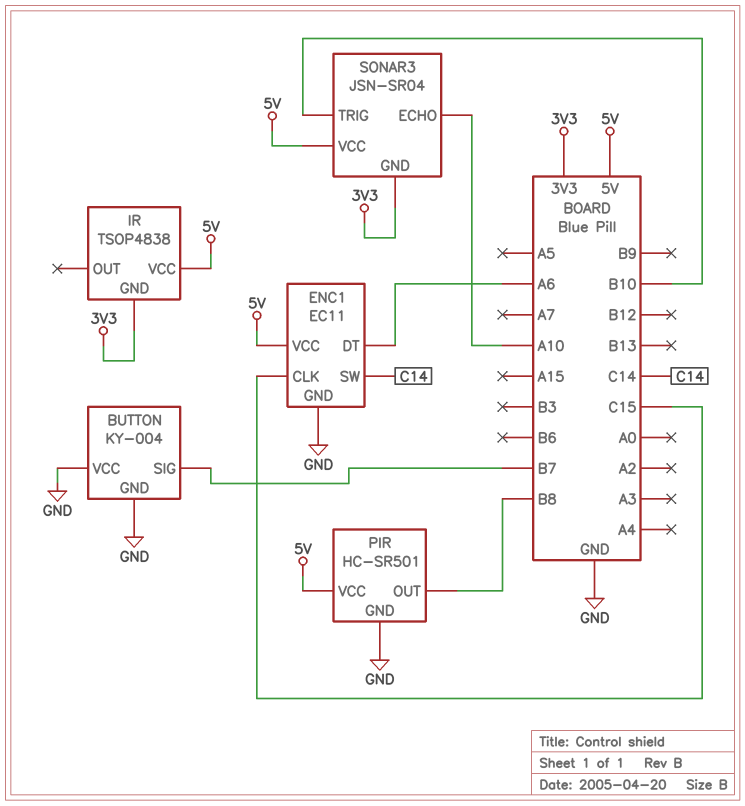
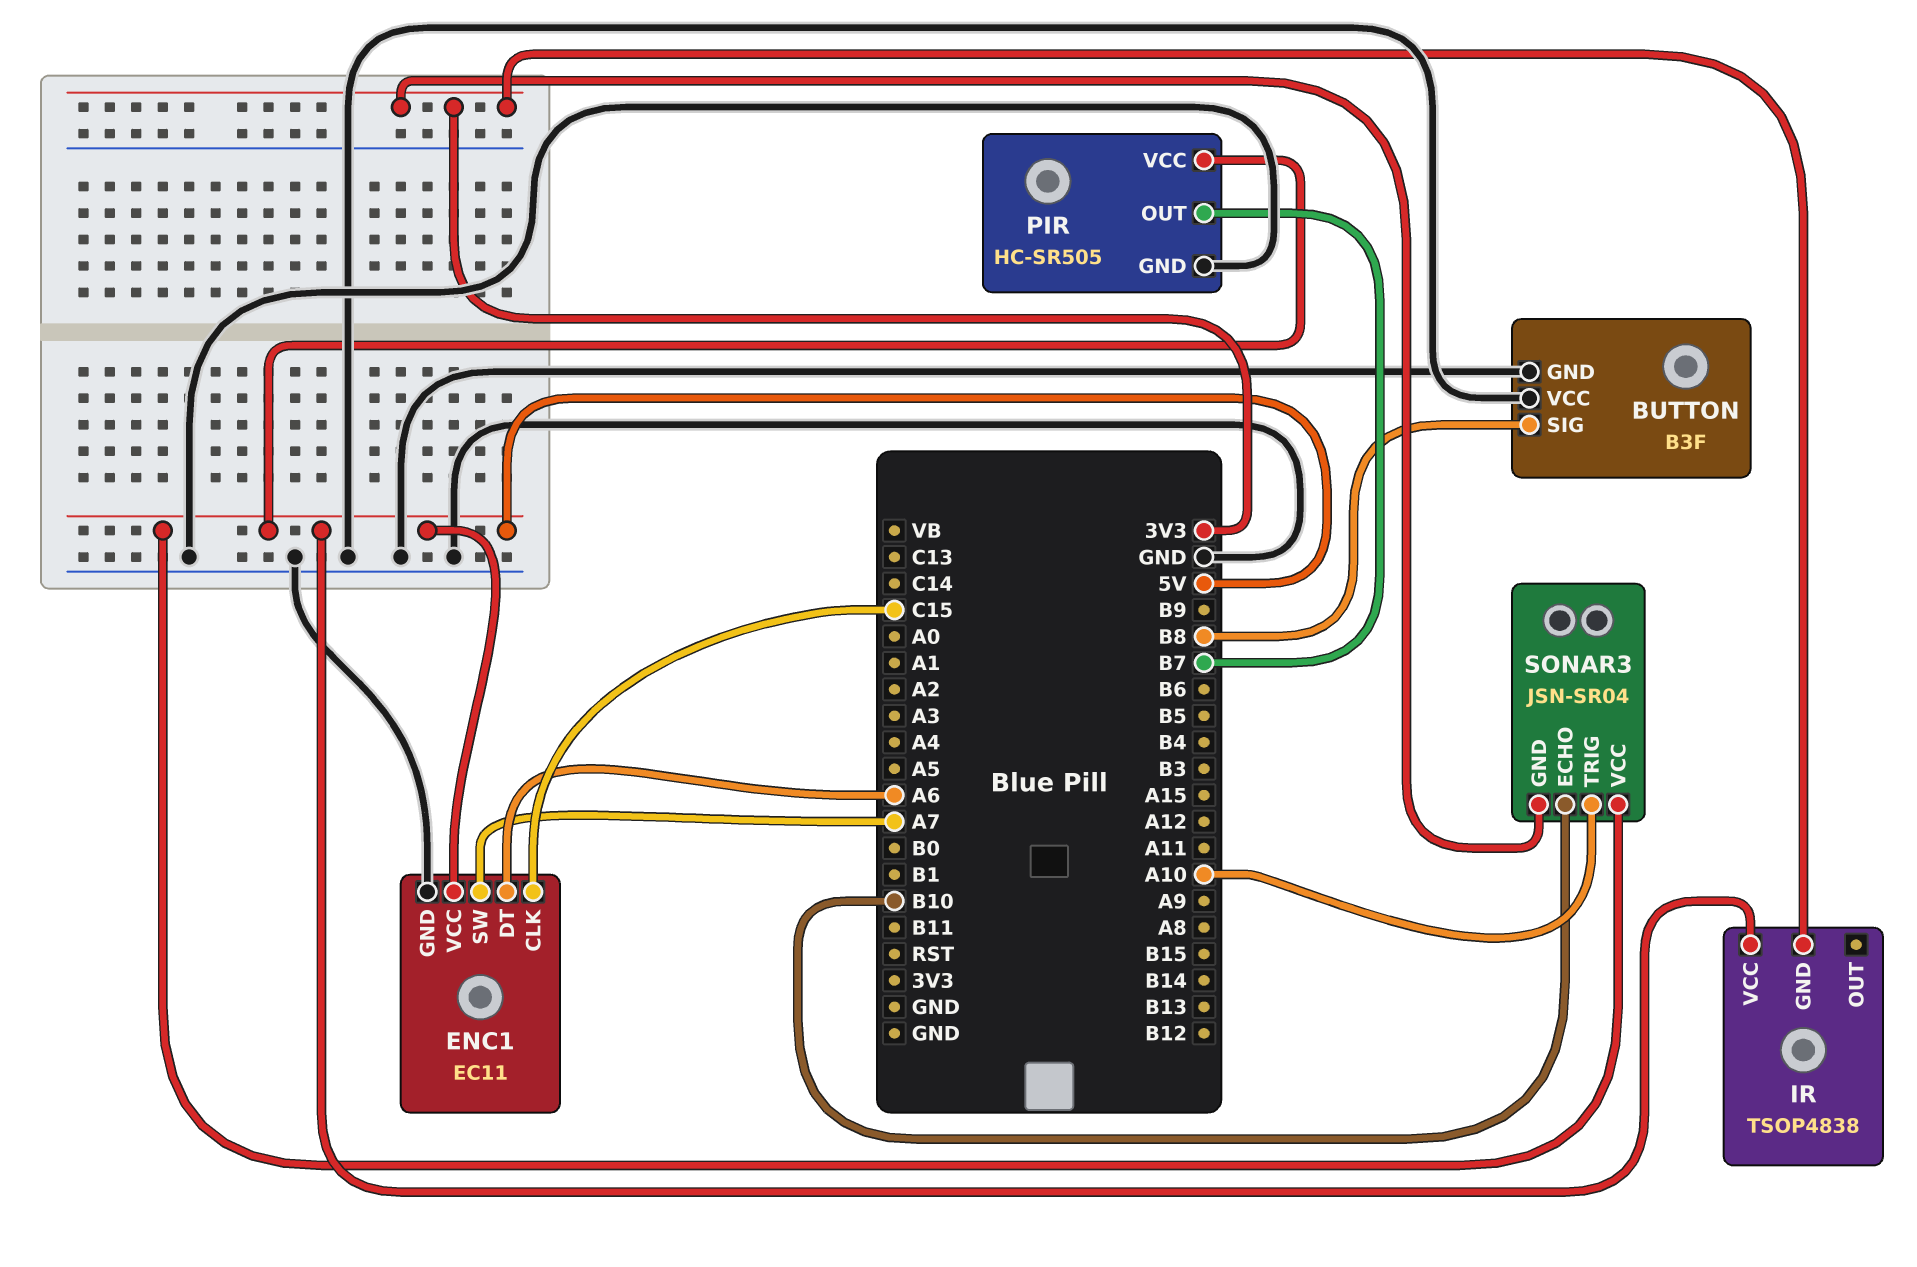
BUTTON: KY-004 -> B3F
BUTTON pin SIG: B7 -> B8
ENC1 pin SW: C14 -> A7
PIR: HC-SR501 -> HC-SR505
PIR pin OUT: B8 -> B7
SONAR3 pin ECHO: A10 -> B10
SONAR3 pin TRIG: B10 -> A10

